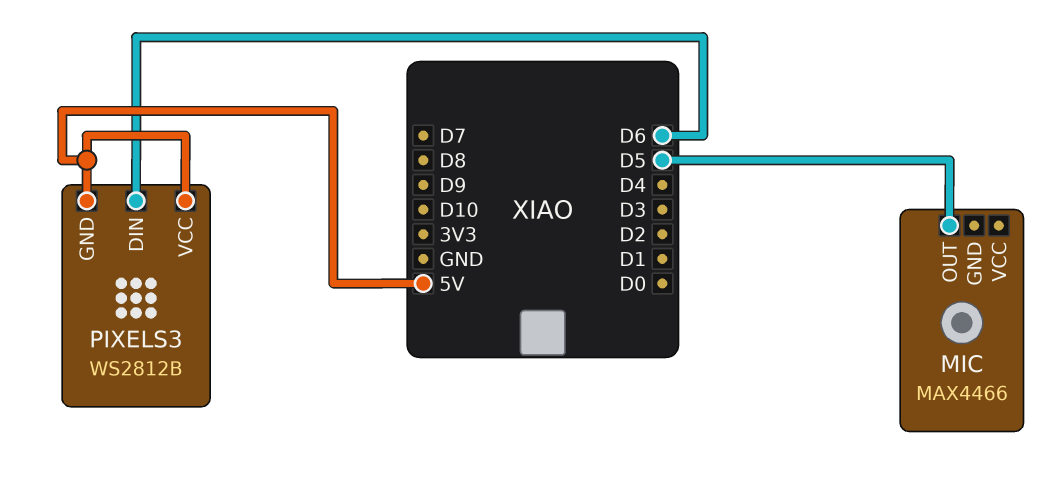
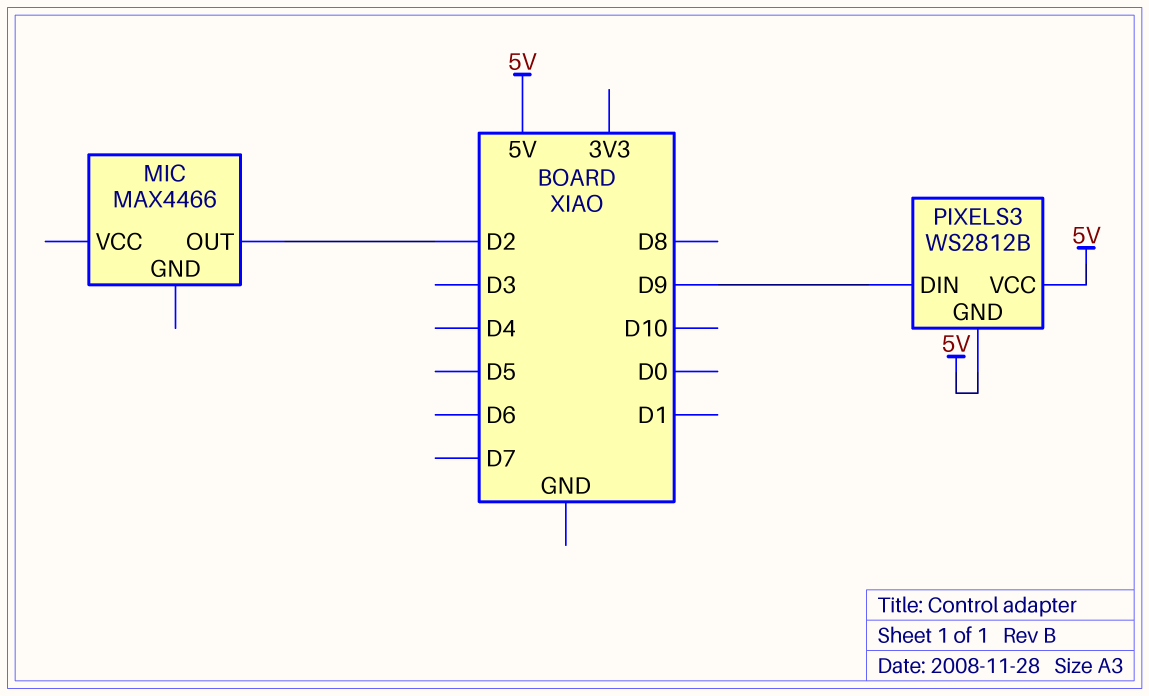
MIC pin OUT: D5 -> D2
PIXELS3 pin DIN: D6 -> D9

